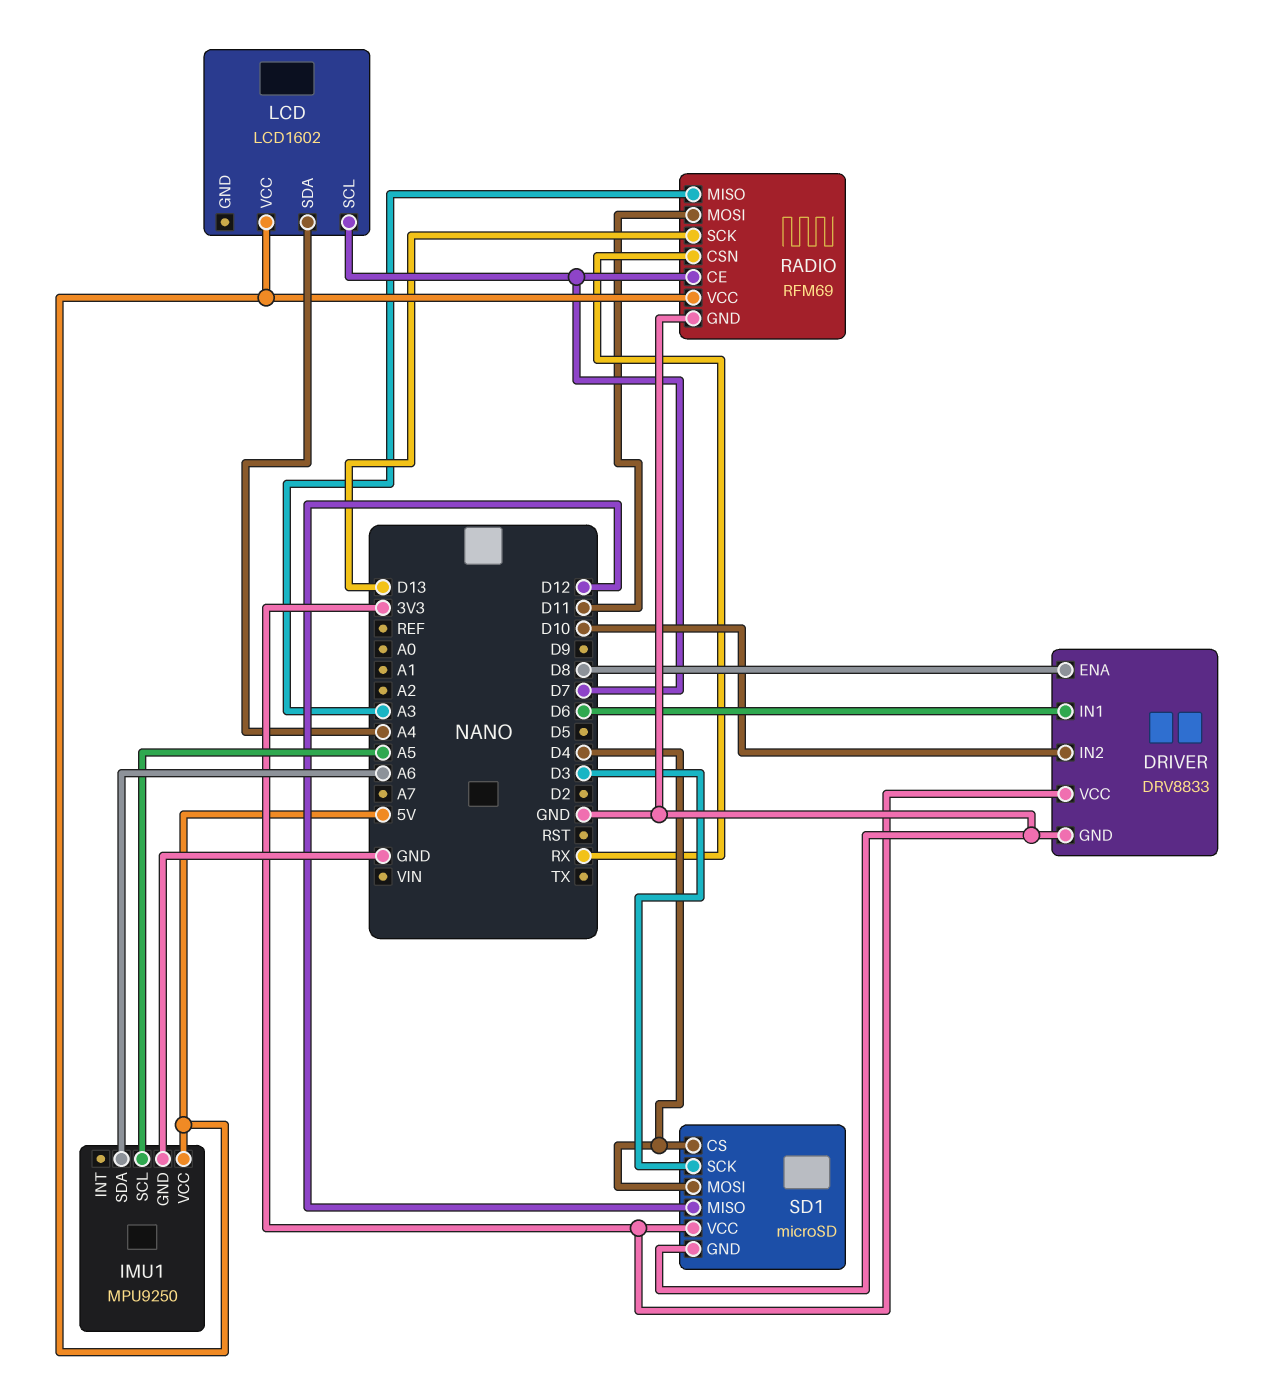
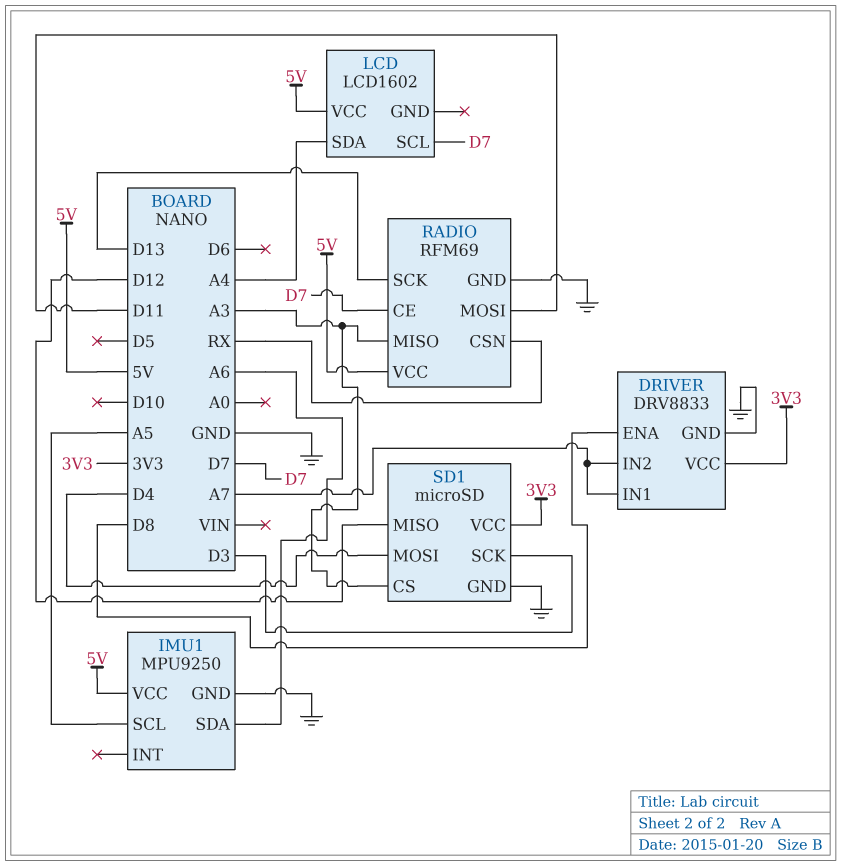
DRIVER pin IN1: D6 -> A7
DRIVER pin IN2: D10 -> A7
SD1 pin CS: D4 -> A3

